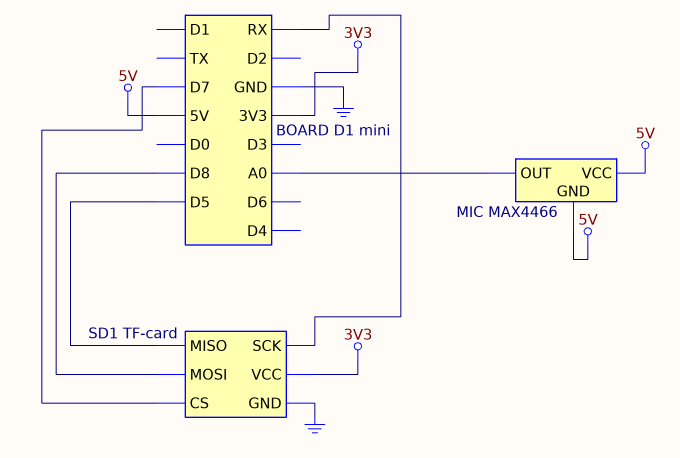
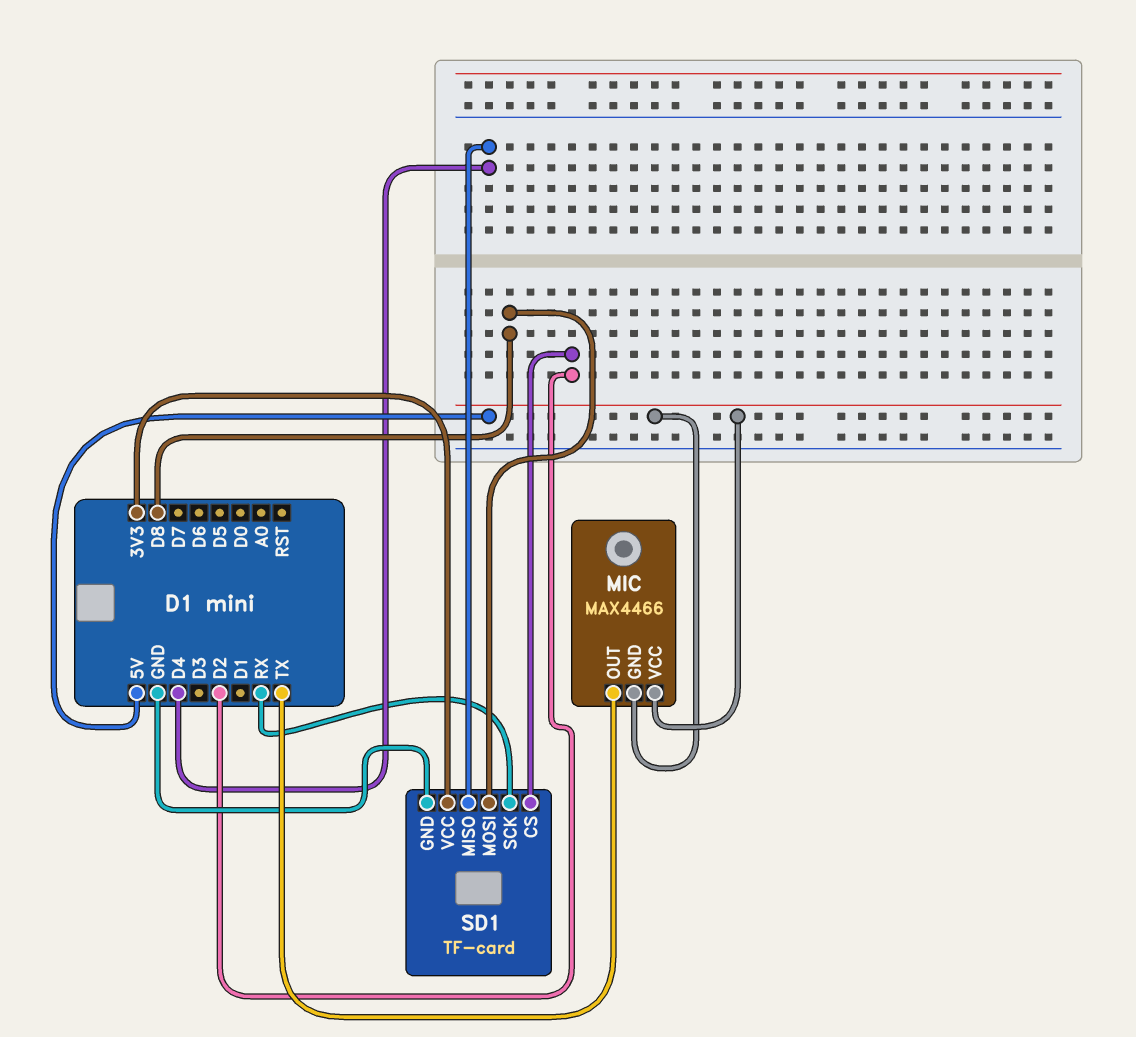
MIC pin OUT: A0 -> TX
SD1 pin CS: D7 -> D2
SD1 pin MISO: D5 -> D4

